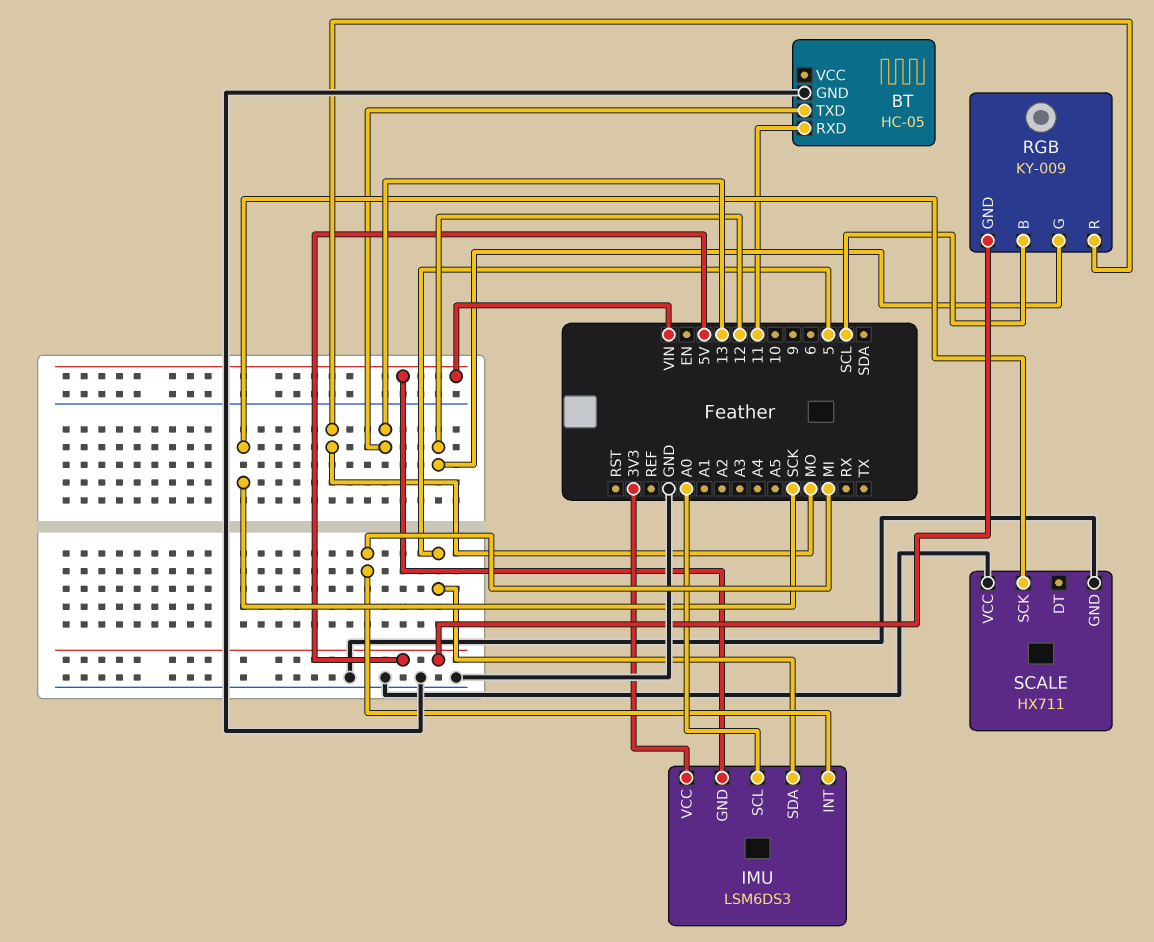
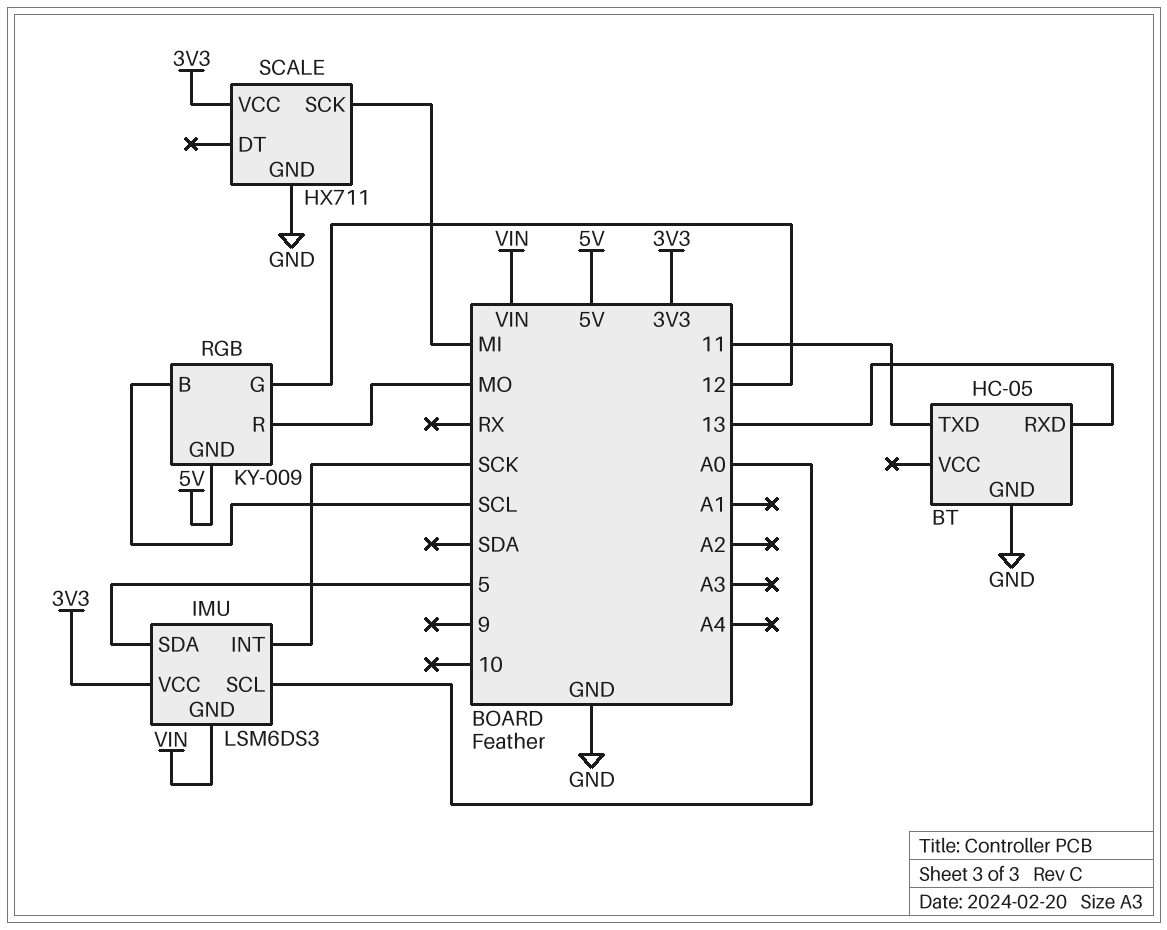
BT pin RXD: 11 -> 13
BT pin TXD: 13 -> 11
IMU pin INT: MI -> SCK
SCALE pin SCK: SCK -> MI
SCALE pin VCC: GND -> 3V3

